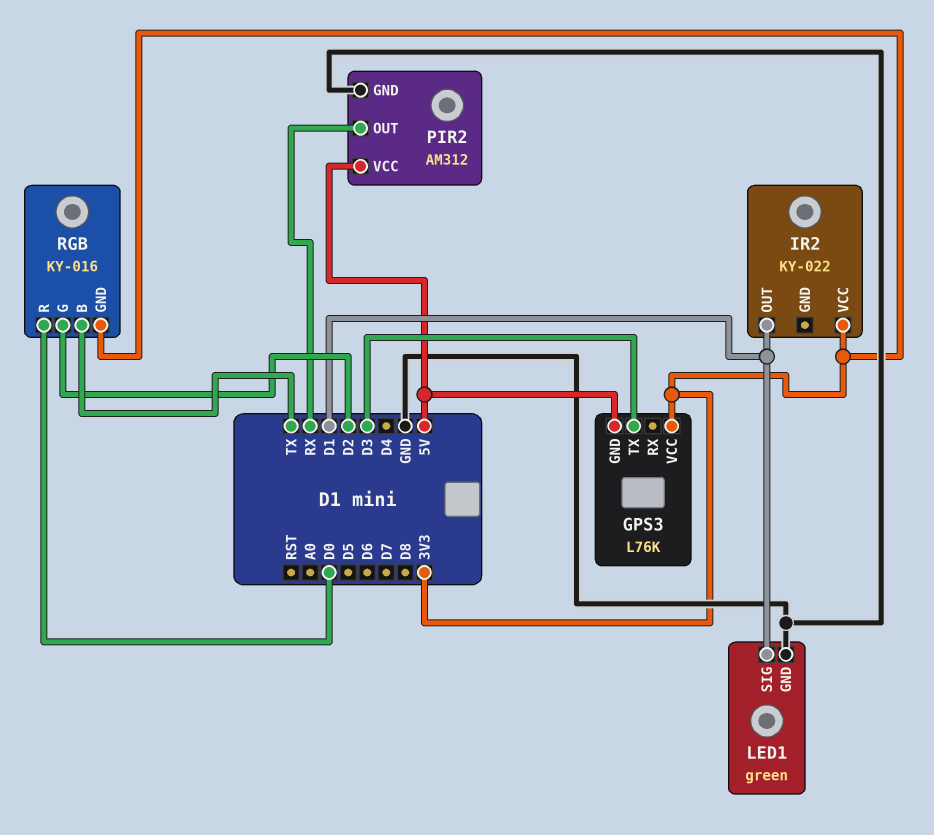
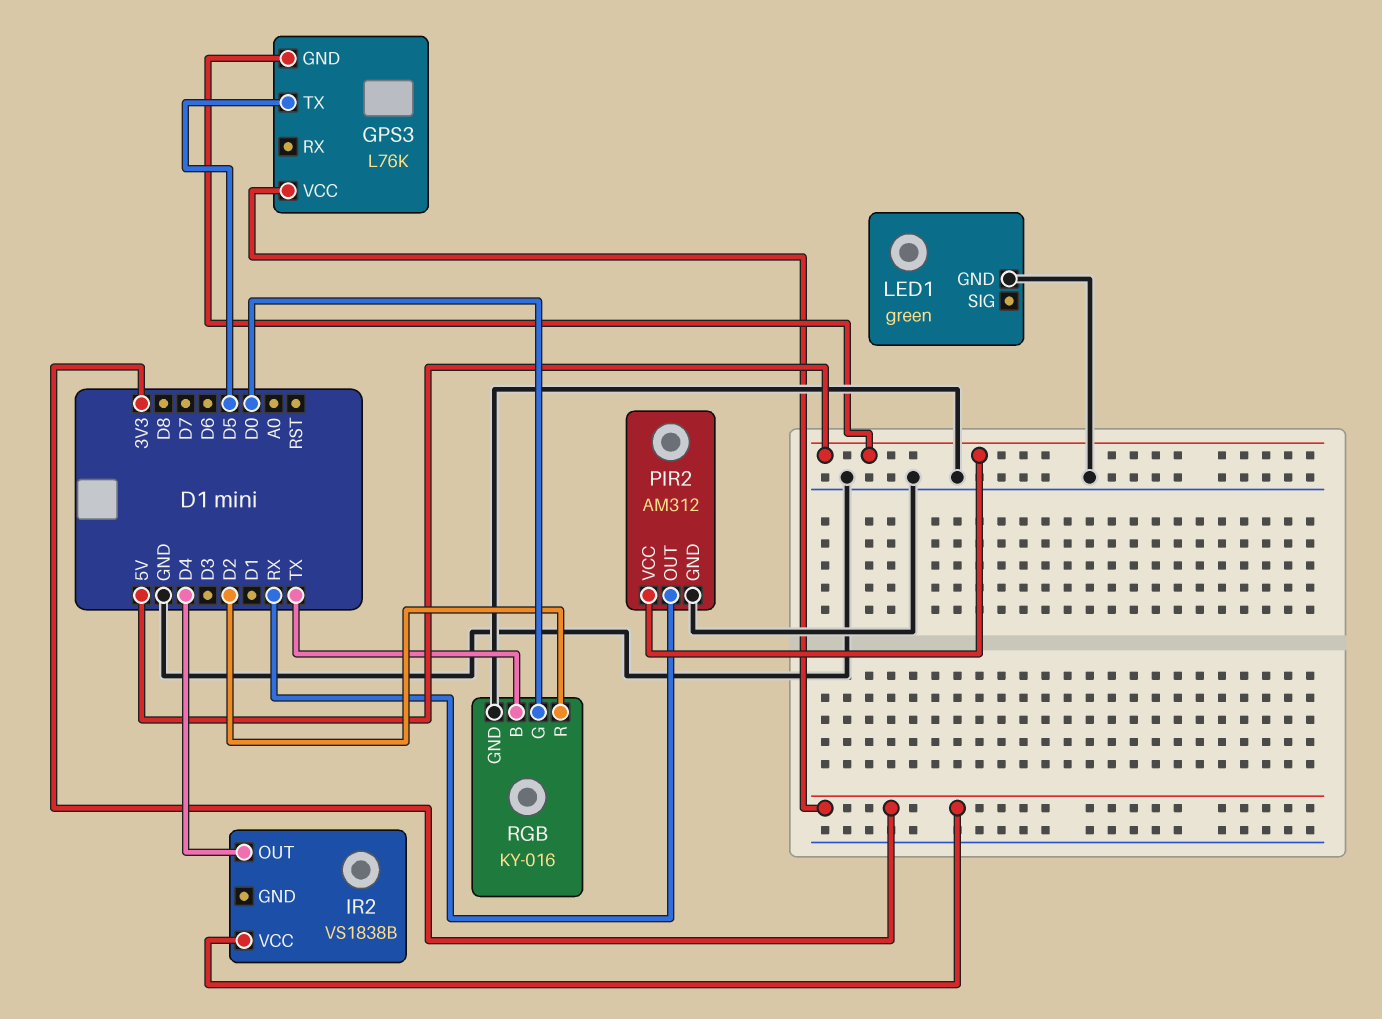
GPS3 pin TX: D3 -> D5
IR2: KY-022 -> VS1838B
IR2 pin OUT: D1 -> D4
LED1 pin SIG: D1 -> none
RGB pin G: D2 -> D0
RGB pin GND: 3V3 -> GND
RGB pin R: D0 -> D2

